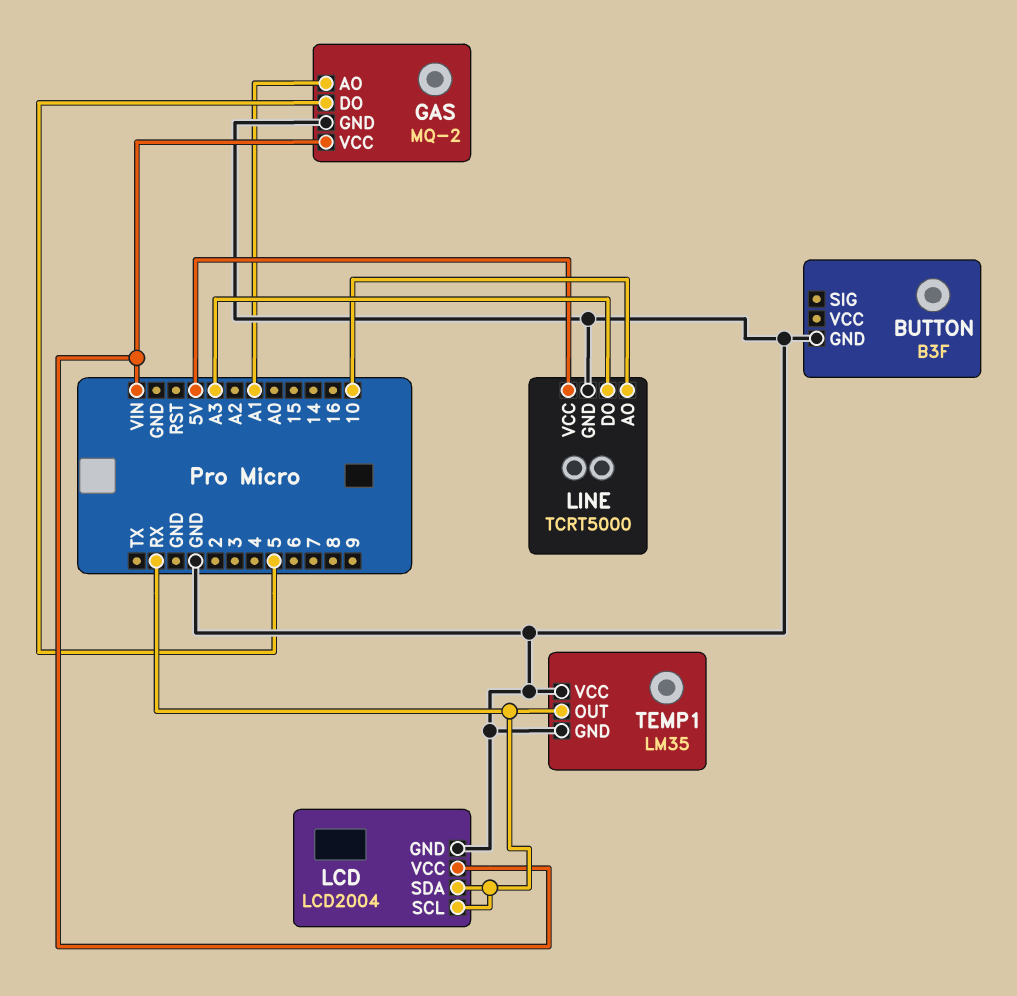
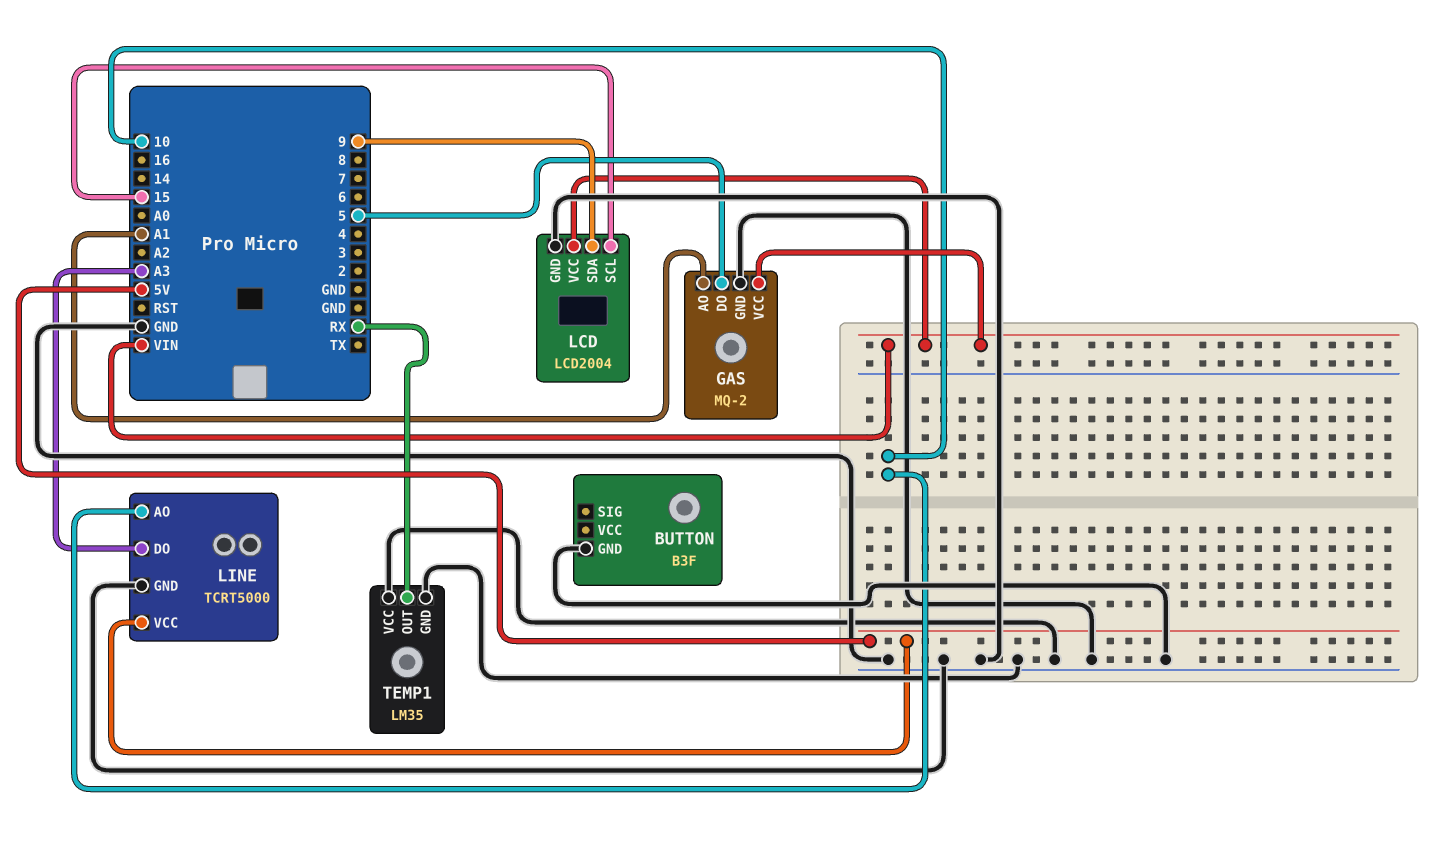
LCD pin SCL: RX -> 15
LCD pin SDA: RX -> 9

